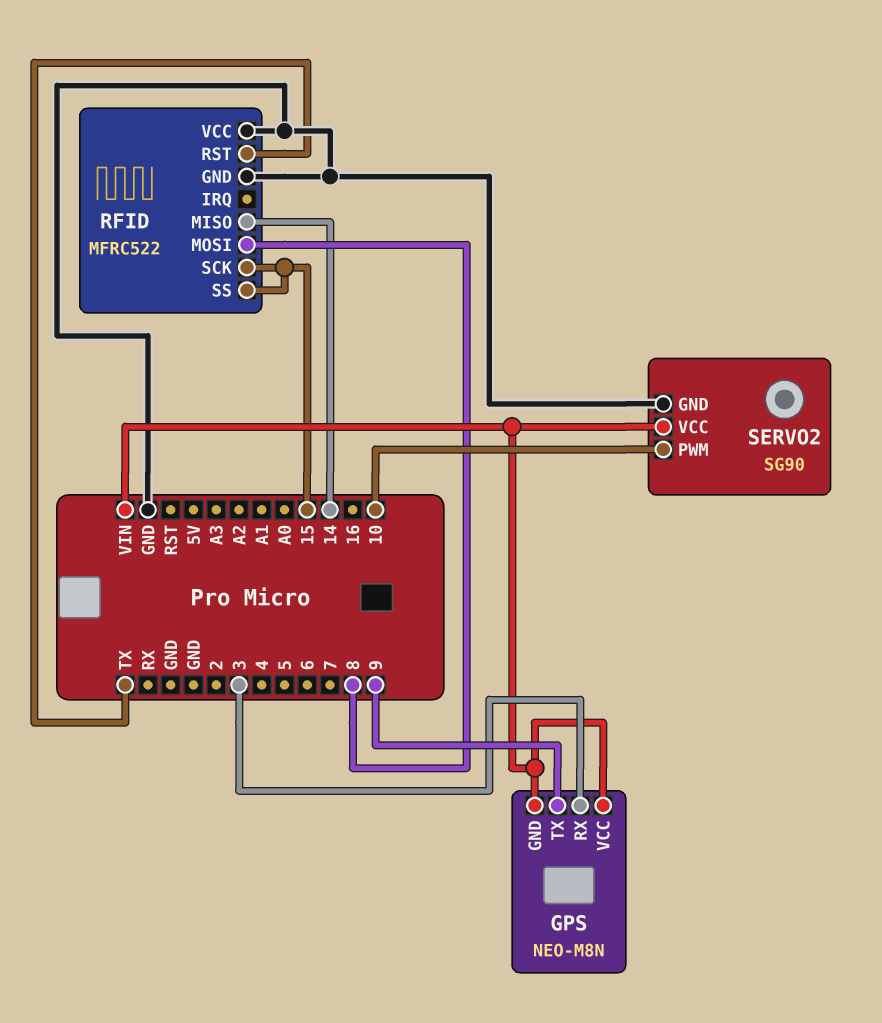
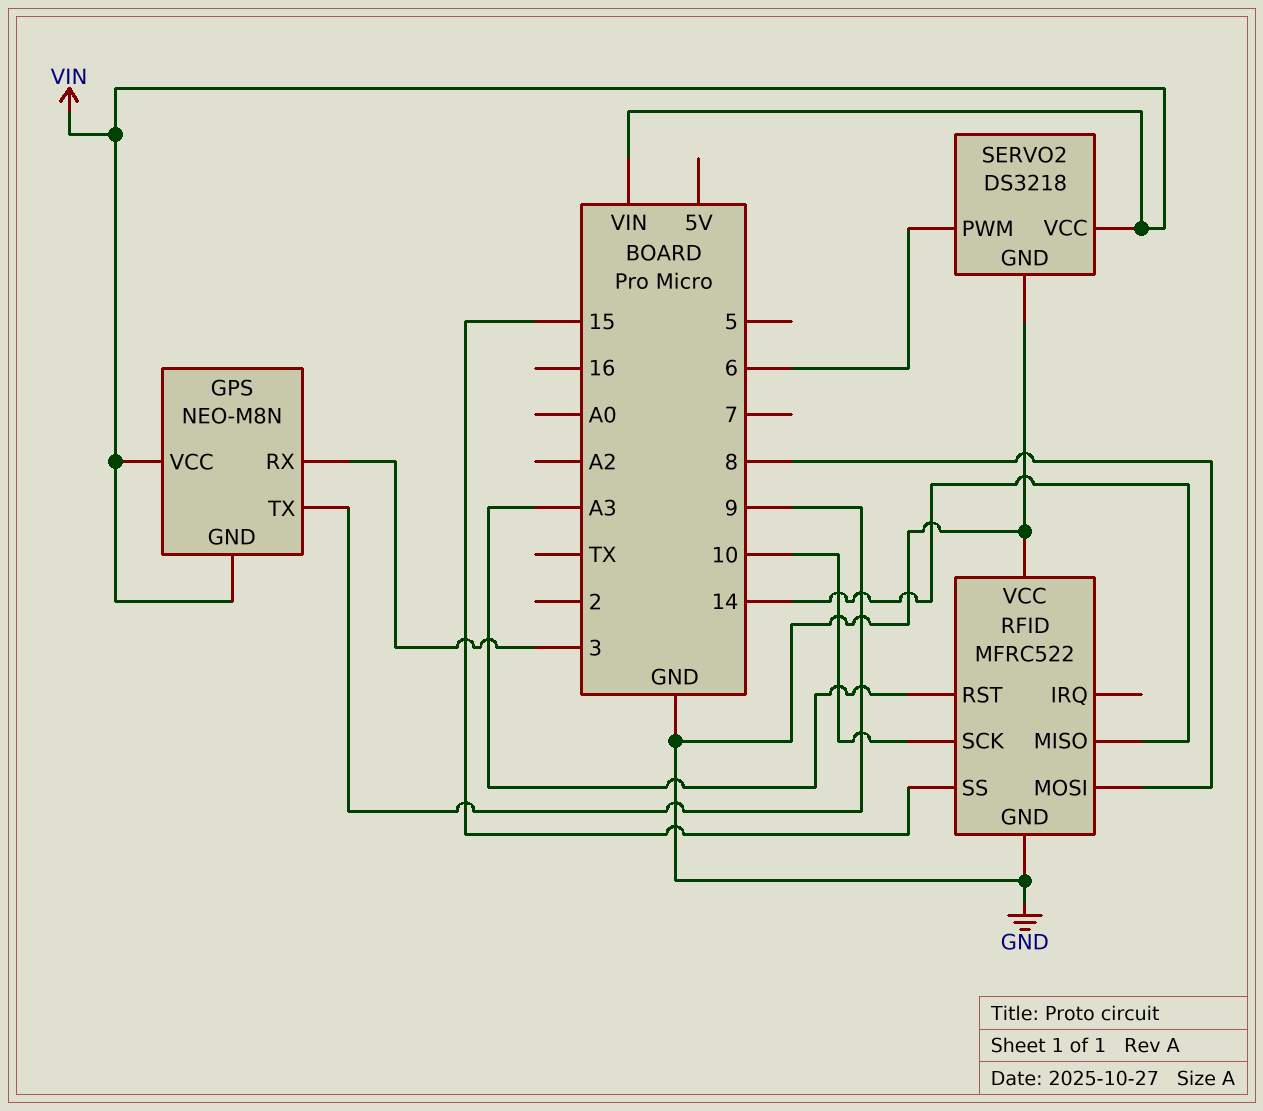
RFID pin RST: TX -> A3
RFID pin SCK: 15 -> 10
SERVO2: SG90 -> DS3218
SERVO2 pin PWM: 10 -> 6

